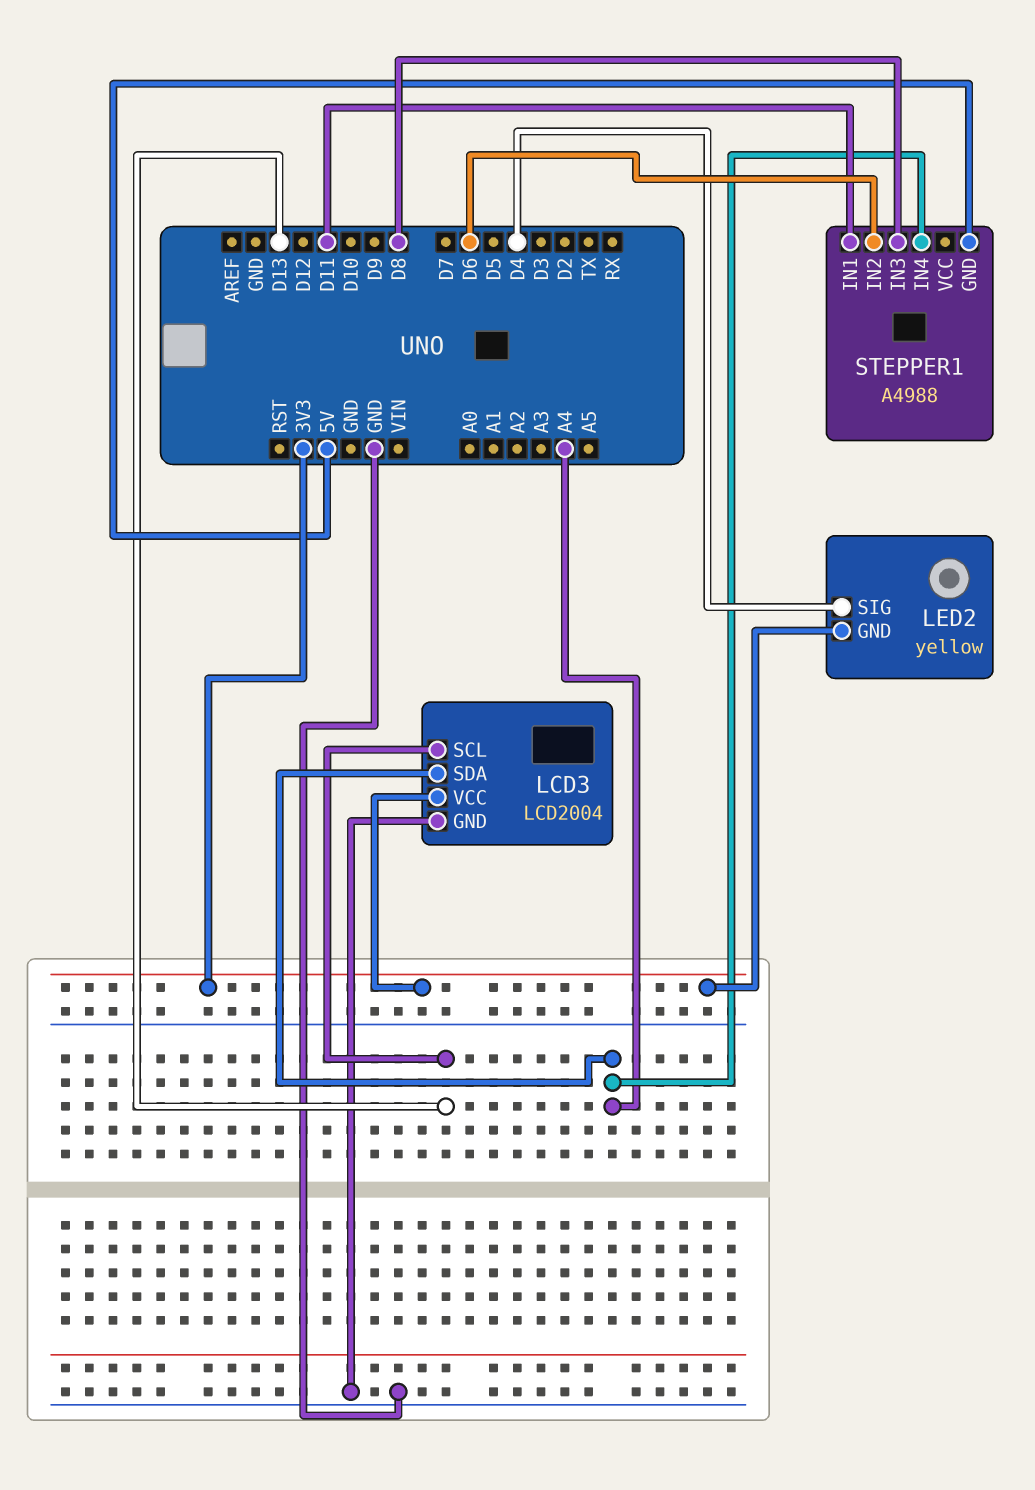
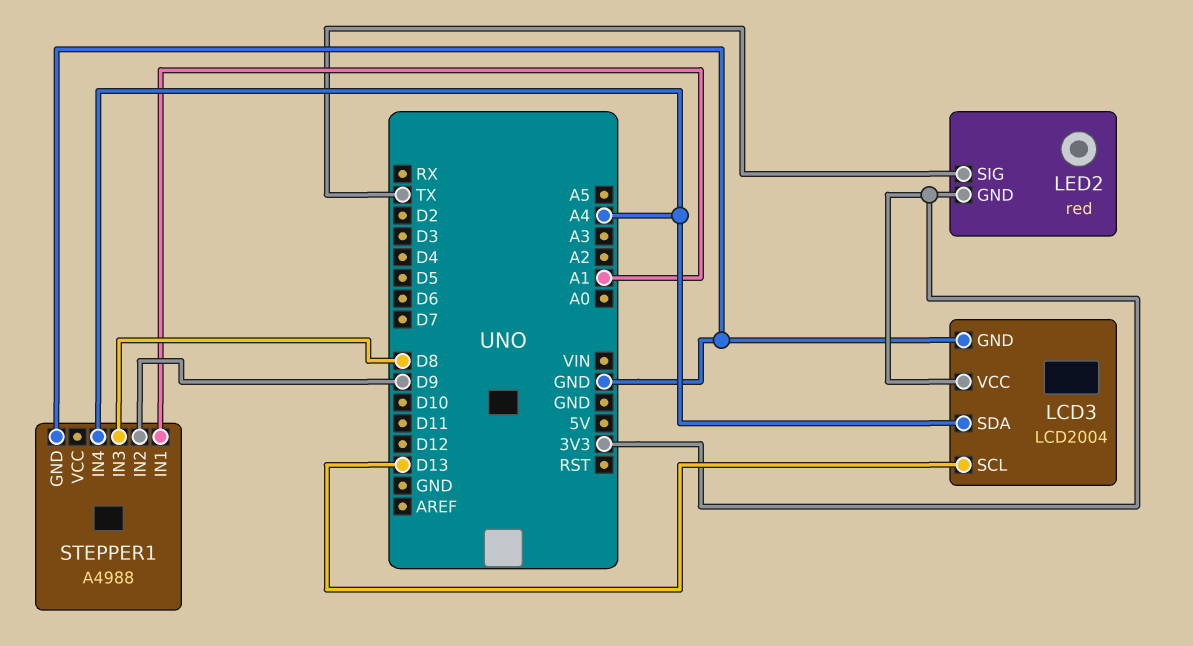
LED2: yellow -> red
LED2 pin SIG: D4 -> TX
STEPPER1 pin GND: 5V -> GND
STEPPER1 pin IN1: D11 -> A1
STEPPER1 pin IN2: D6 -> D9

